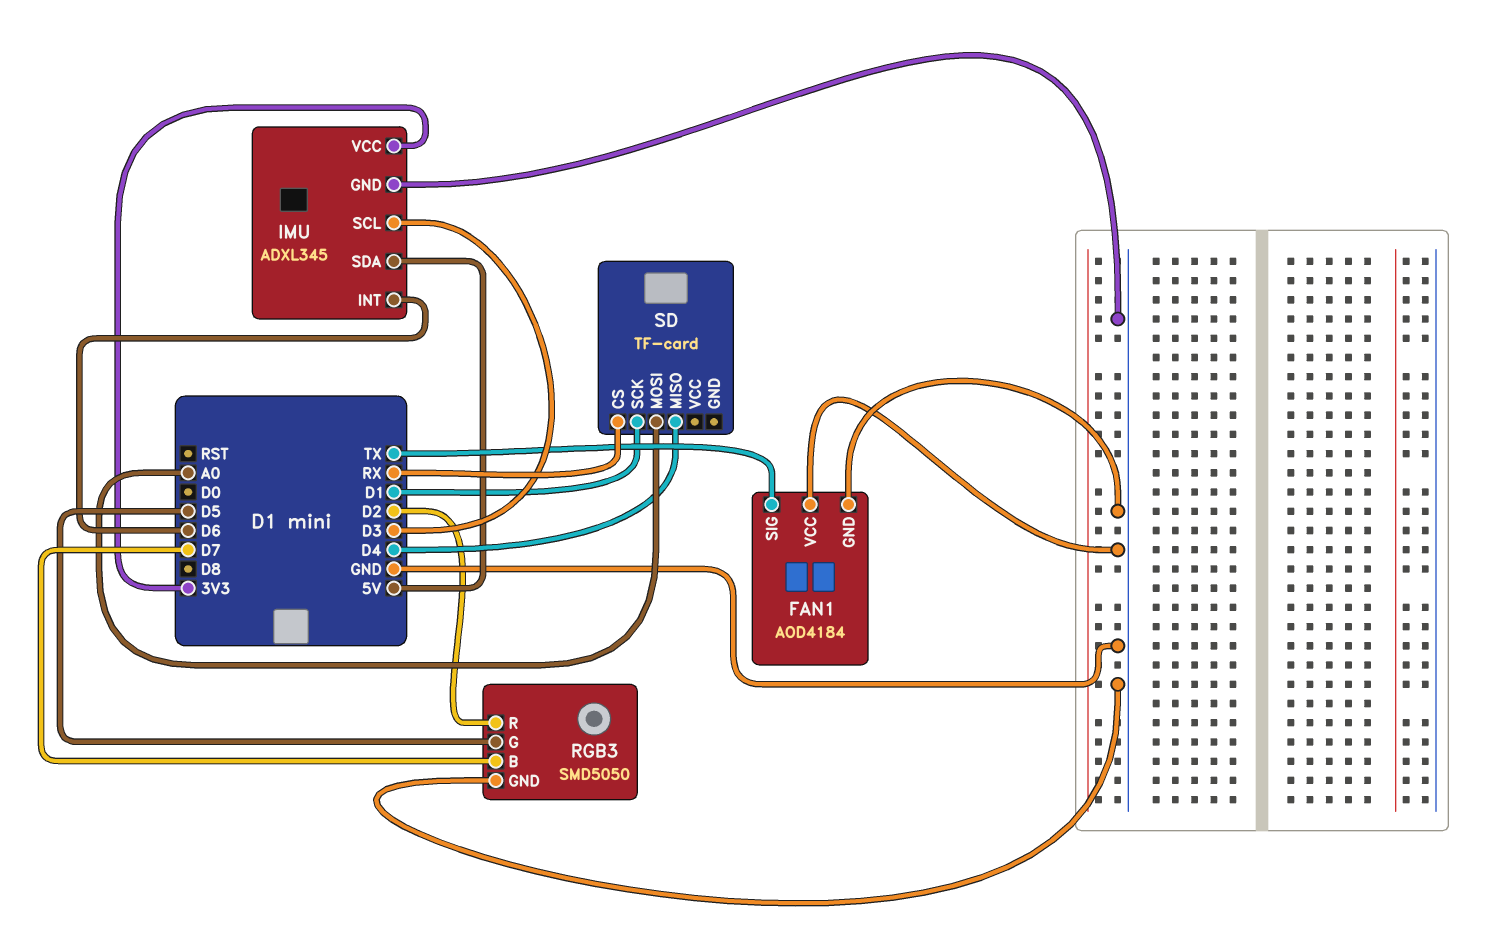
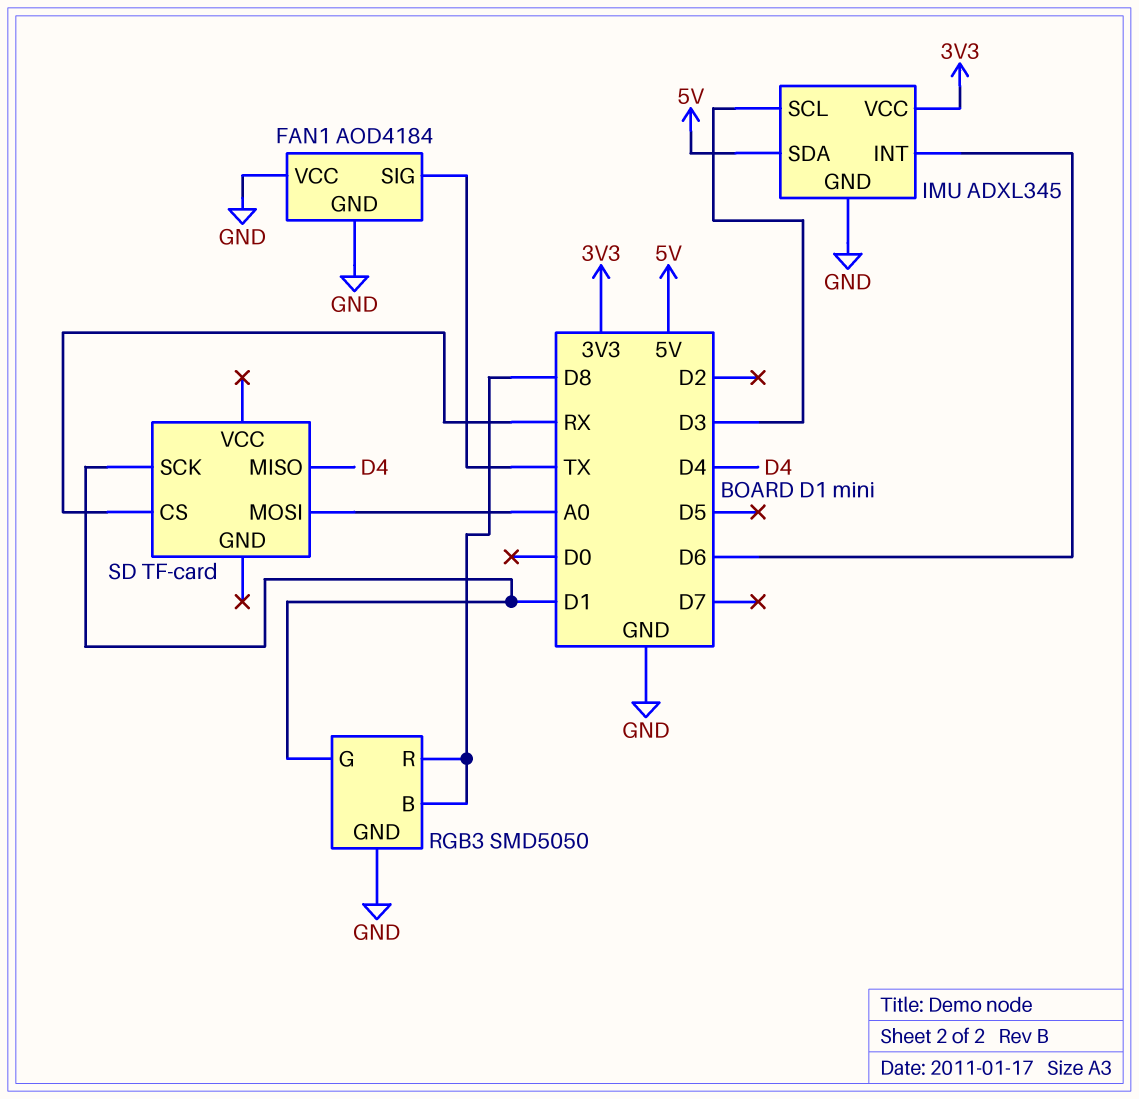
RGB3 pin B: D7 -> D8
RGB3 pin G: D5 -> D1
RGB3 pin R: D2 -> D8

